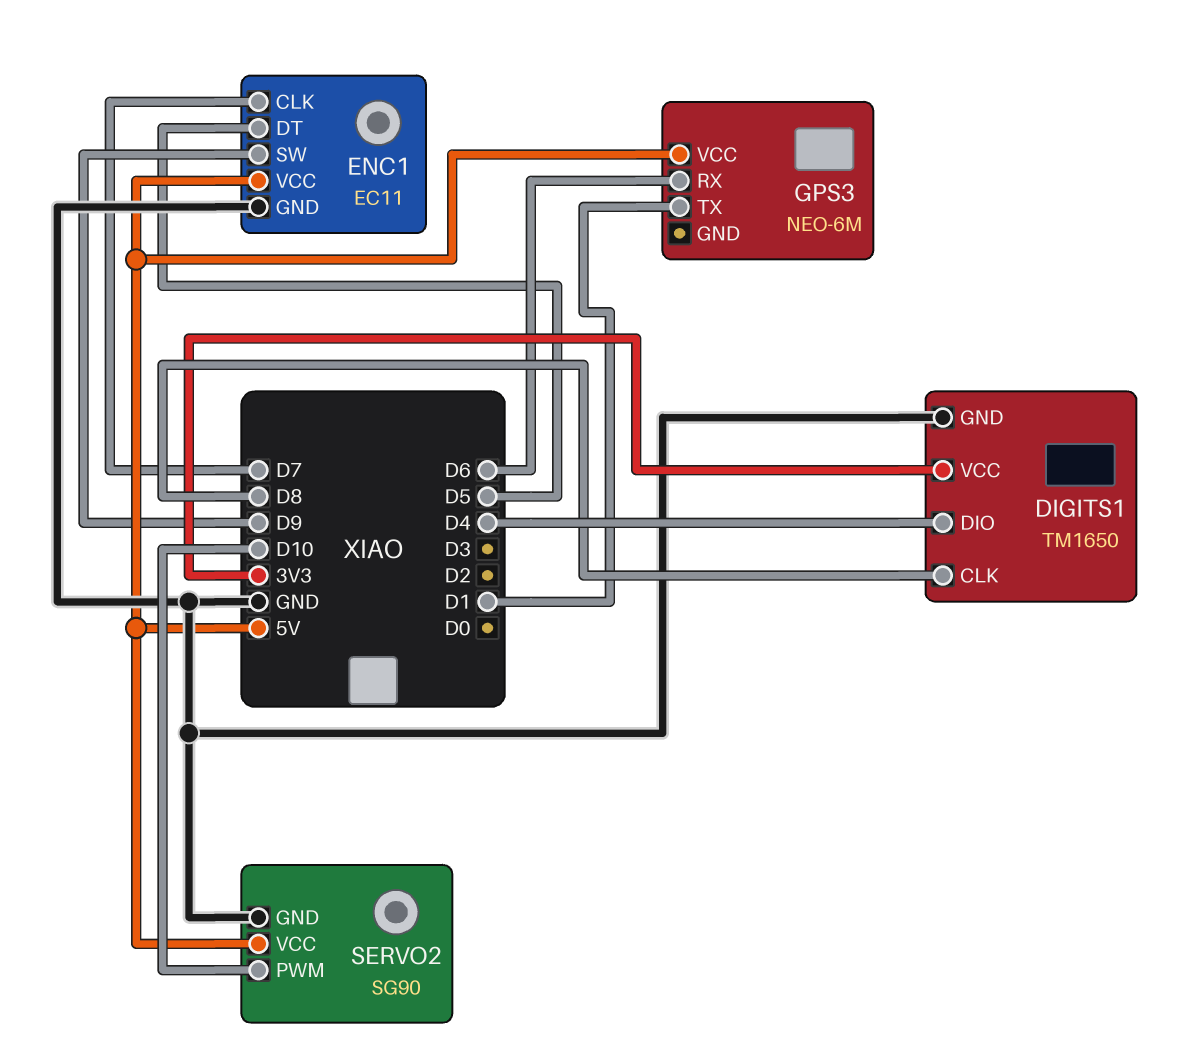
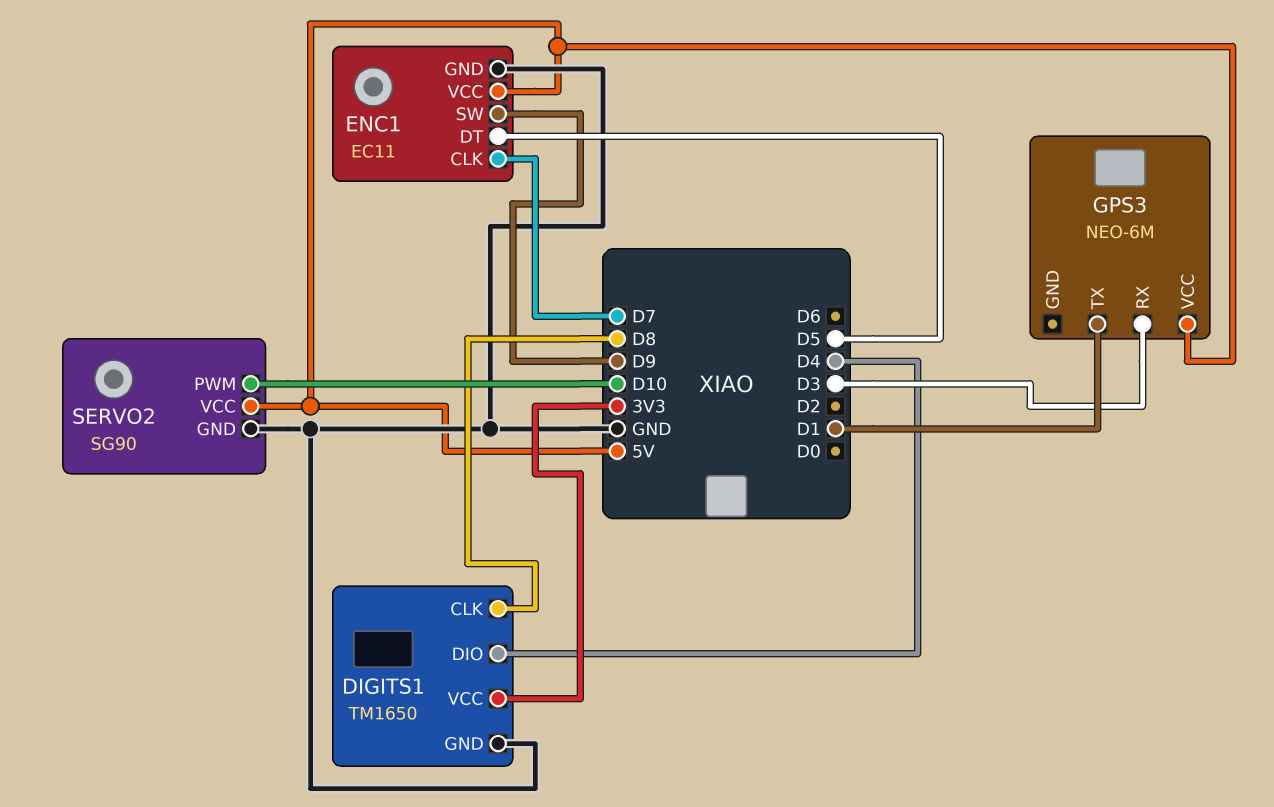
GPS3 pin RX: D6 -> D3

